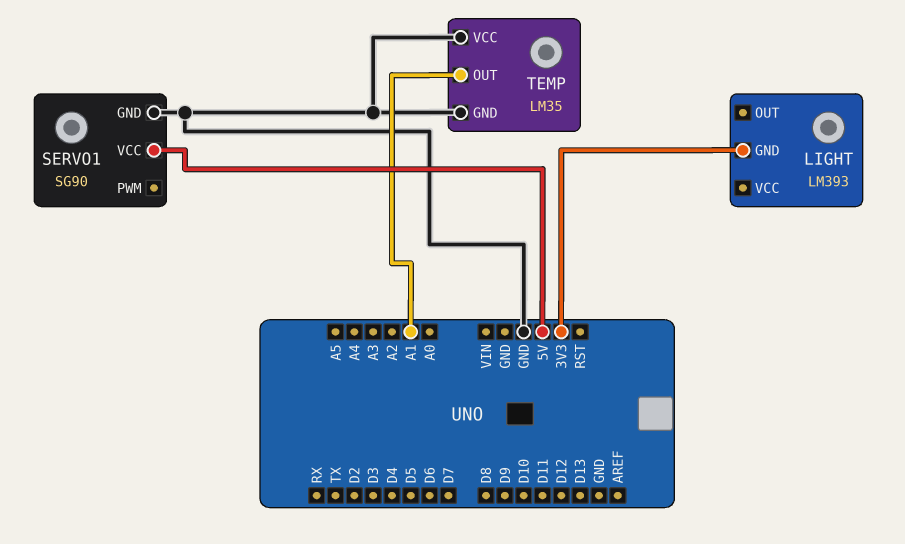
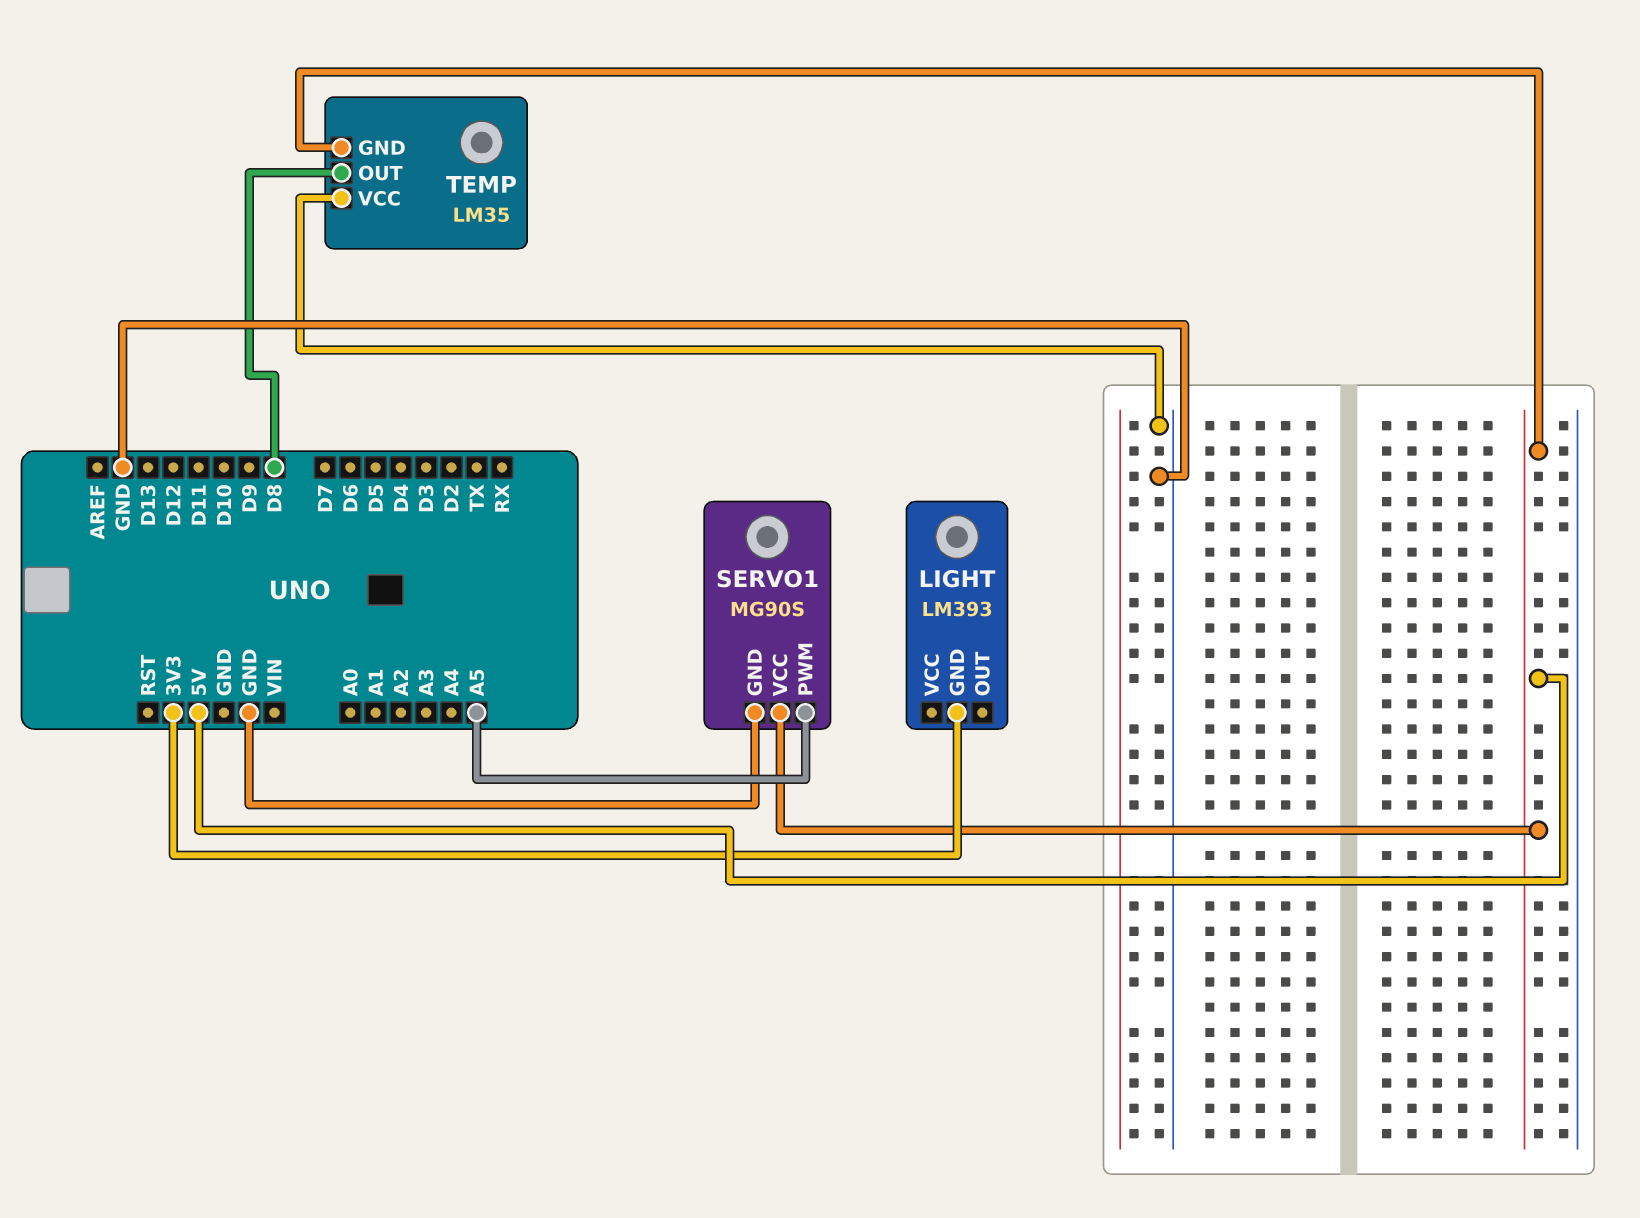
SERVO1: SG90 -> MG90S
SERVO1 pin PWM: none -> A5
TEMP pin GND: GND -> 5V
TEMP pin OUT: A1 -> D8

